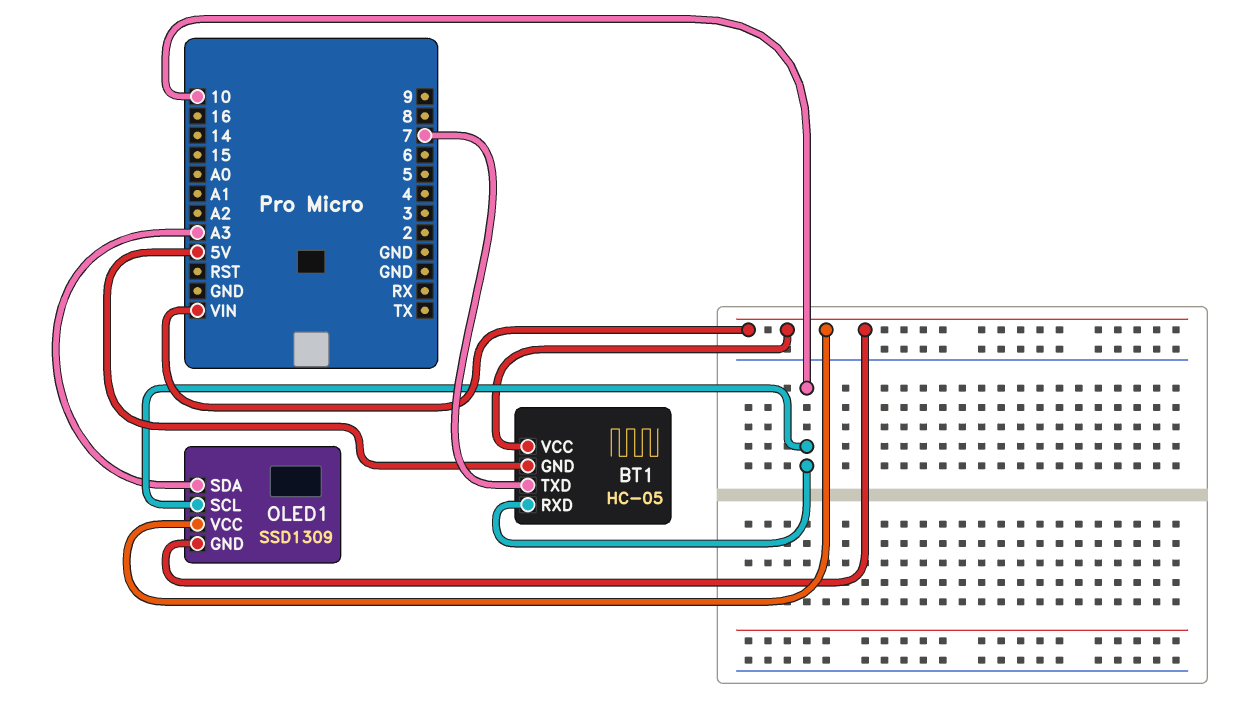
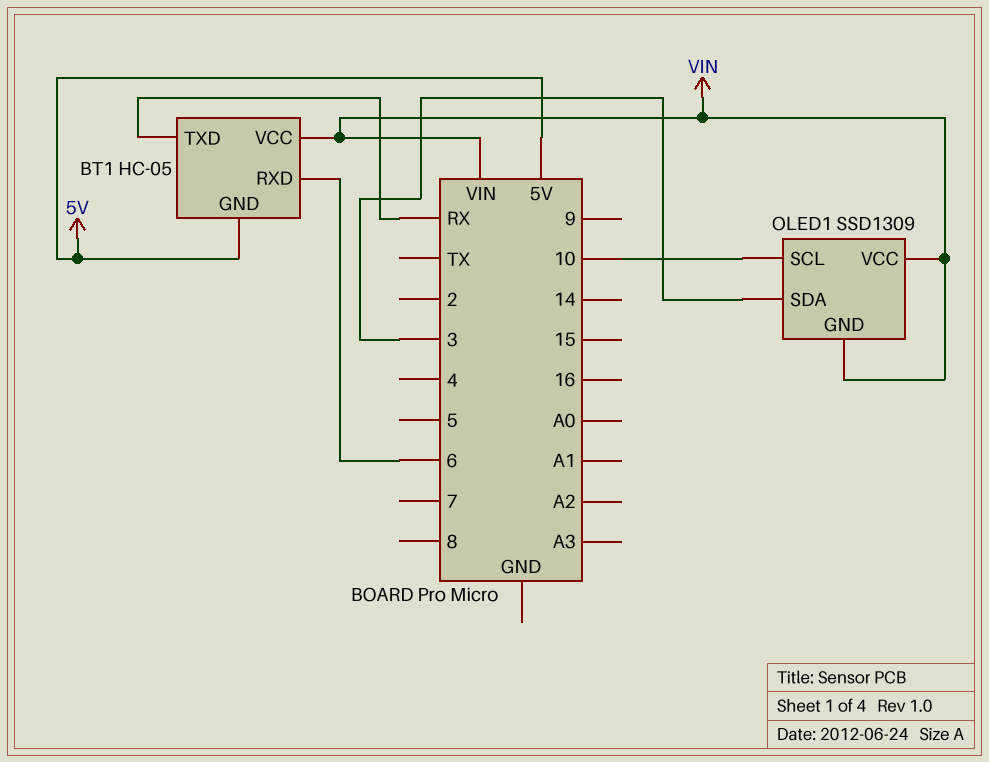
BT1 pin RXD: 10 -> 6
BT1 pin TXD: 7 -> RX
OLED1 pin SDA: A3 -> 3

